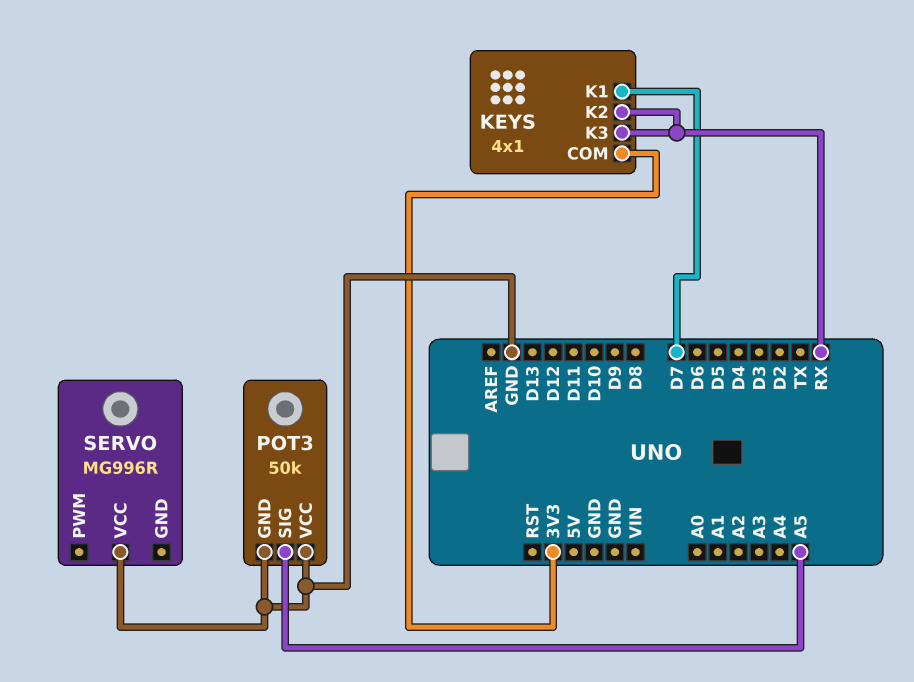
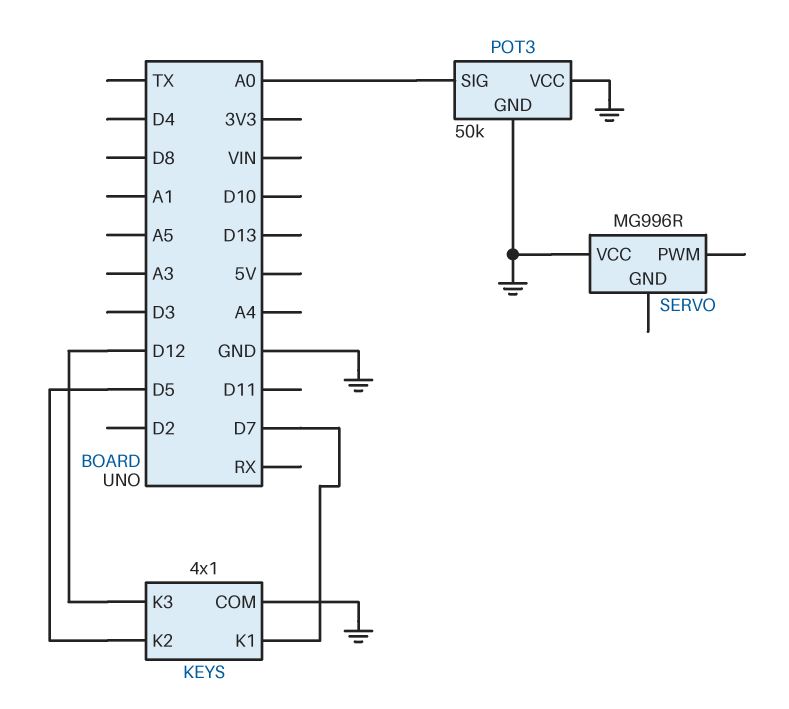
KEYS pin COM: 3V3 -> GND
KEYS pin K2: RX -> D5
KEYS pin K3: RX -> D12
POT3 pin SIG: A5 -> A0

